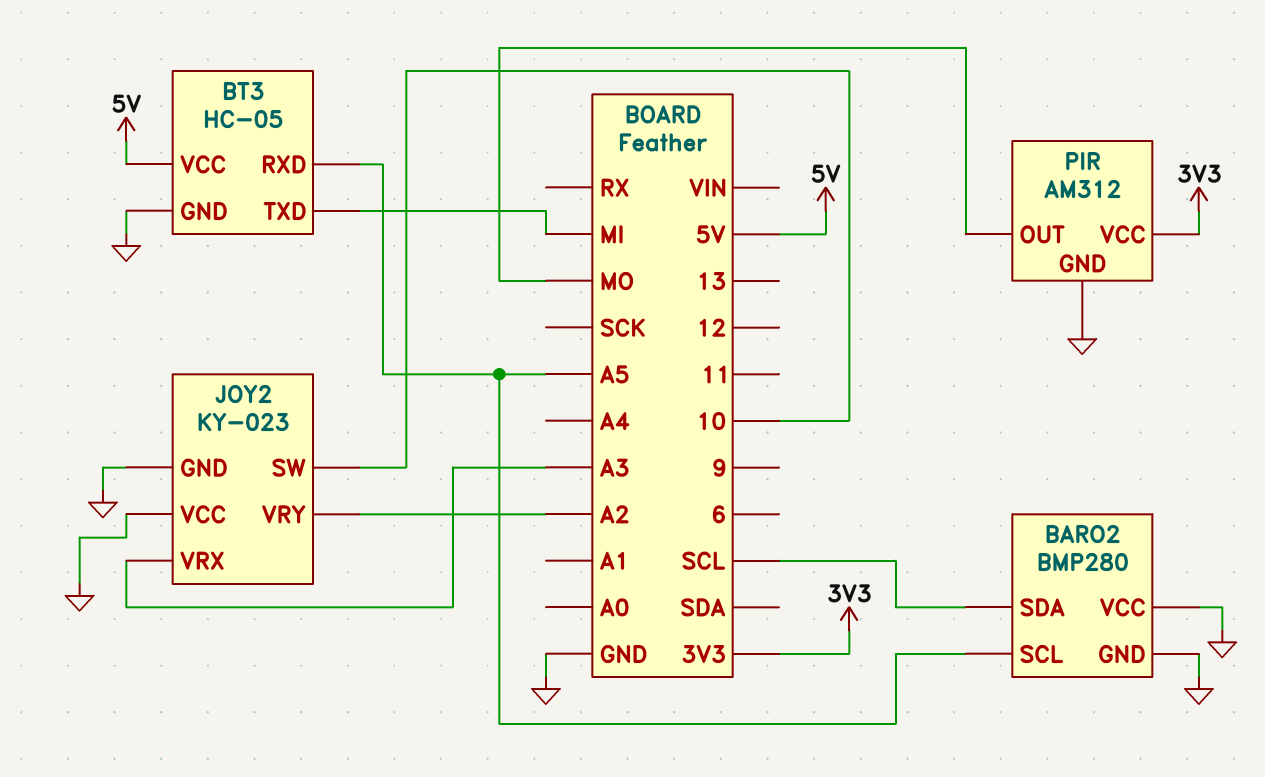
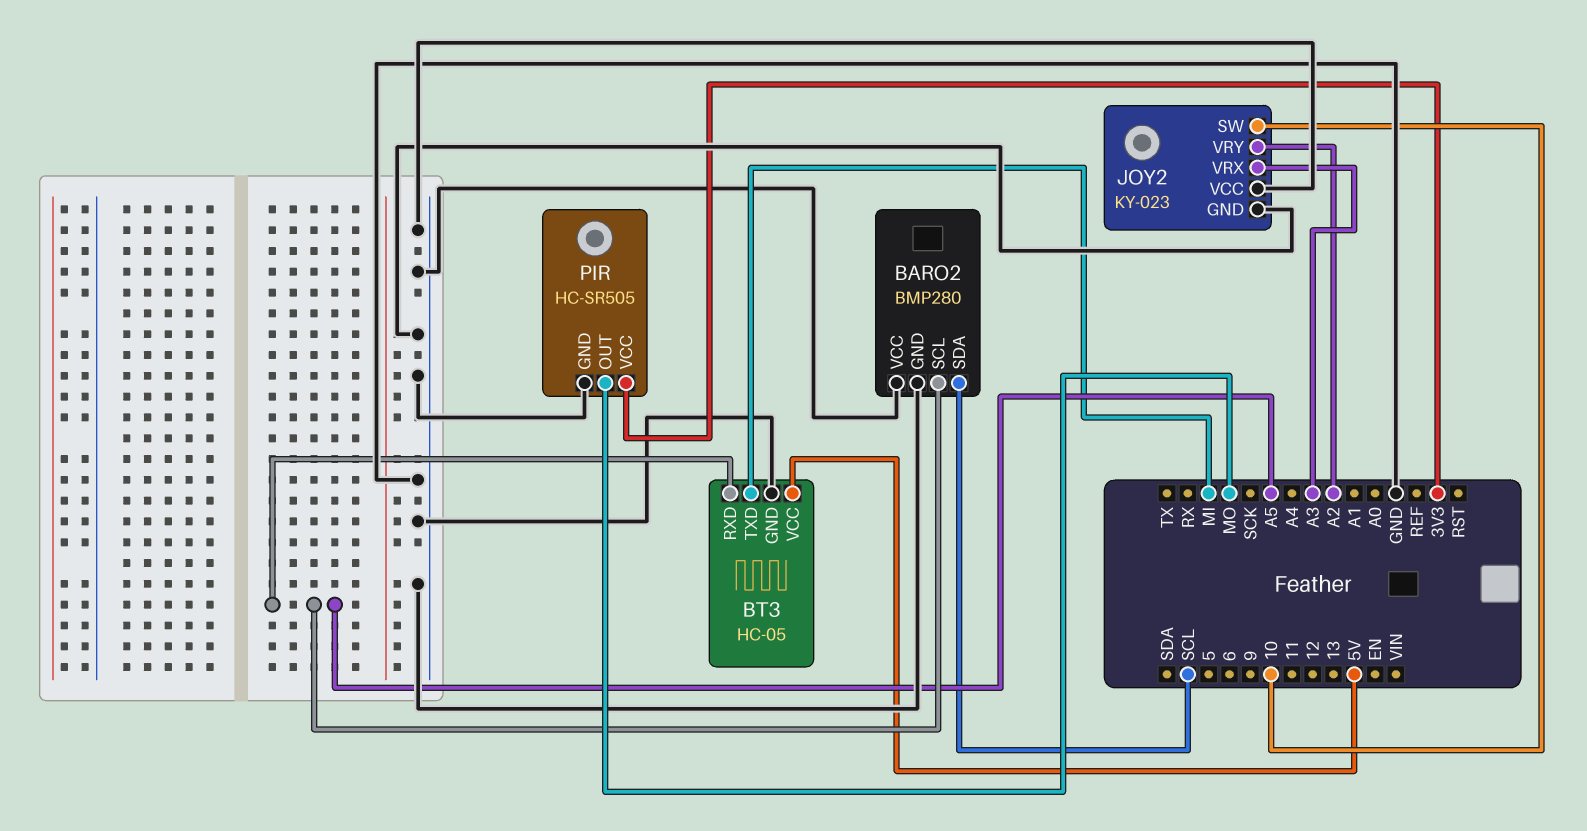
PIR: AM312 -> HC-SR505

